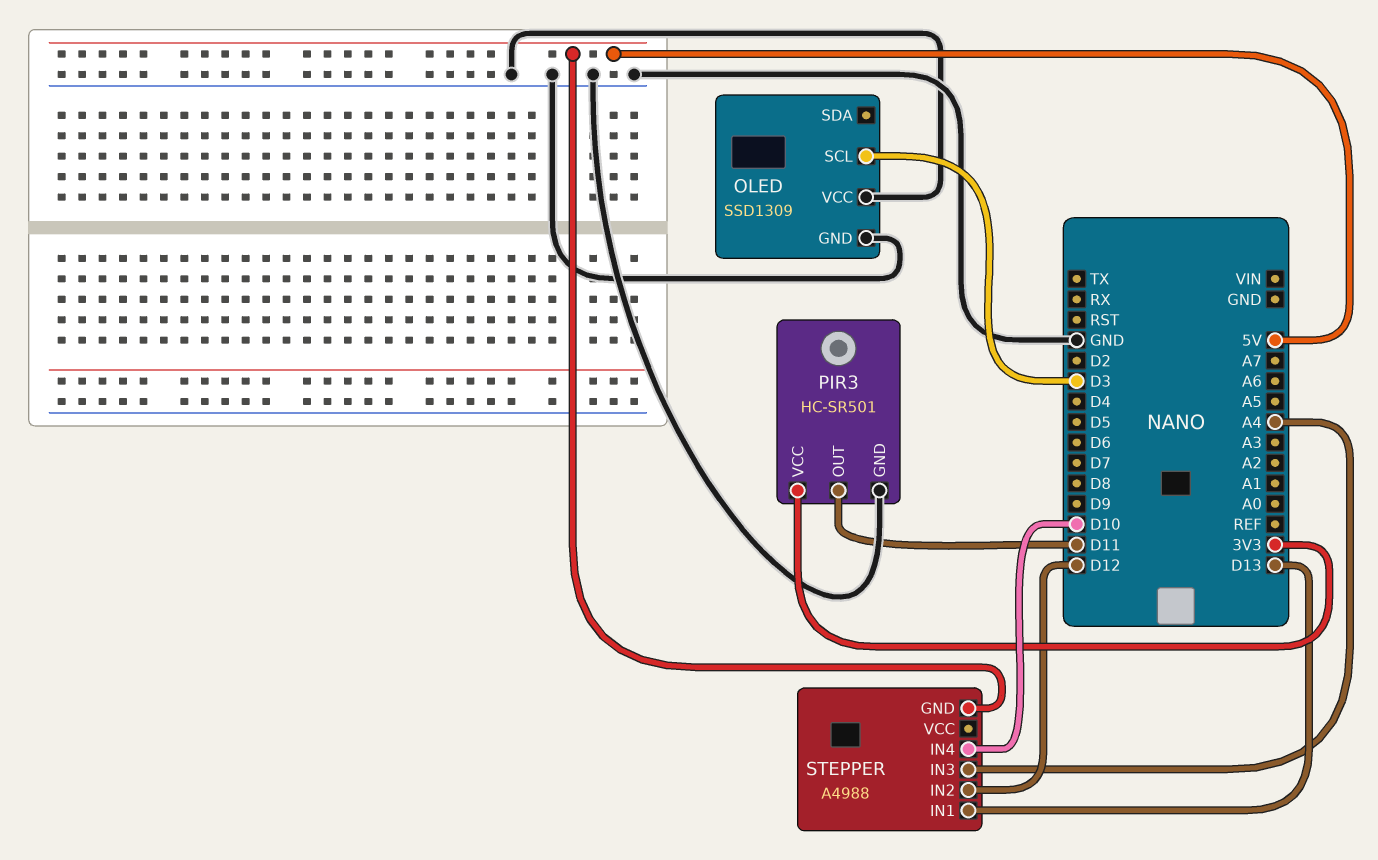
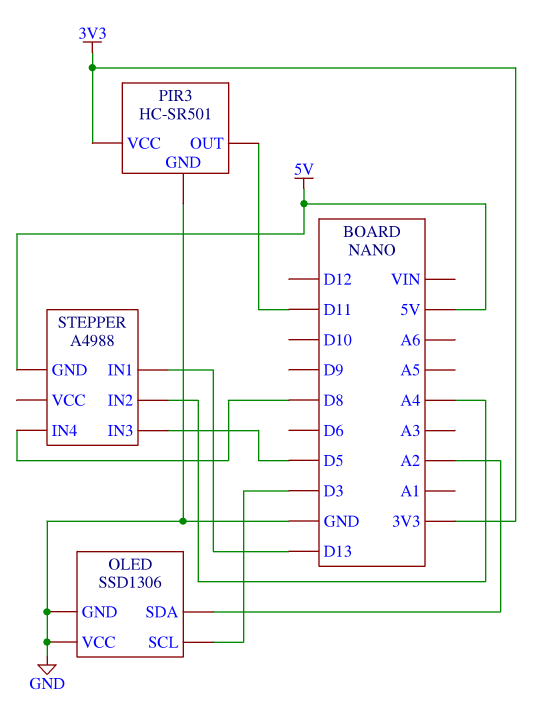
OLED: SSD1309 -> SSD1306
OLED pin SDA: none -> A2
STEPPER pin IN2: D12 -> A4
STEPPER pin IN3: A4 -> D5
STEPPER pin IN4: D10 -> D8

